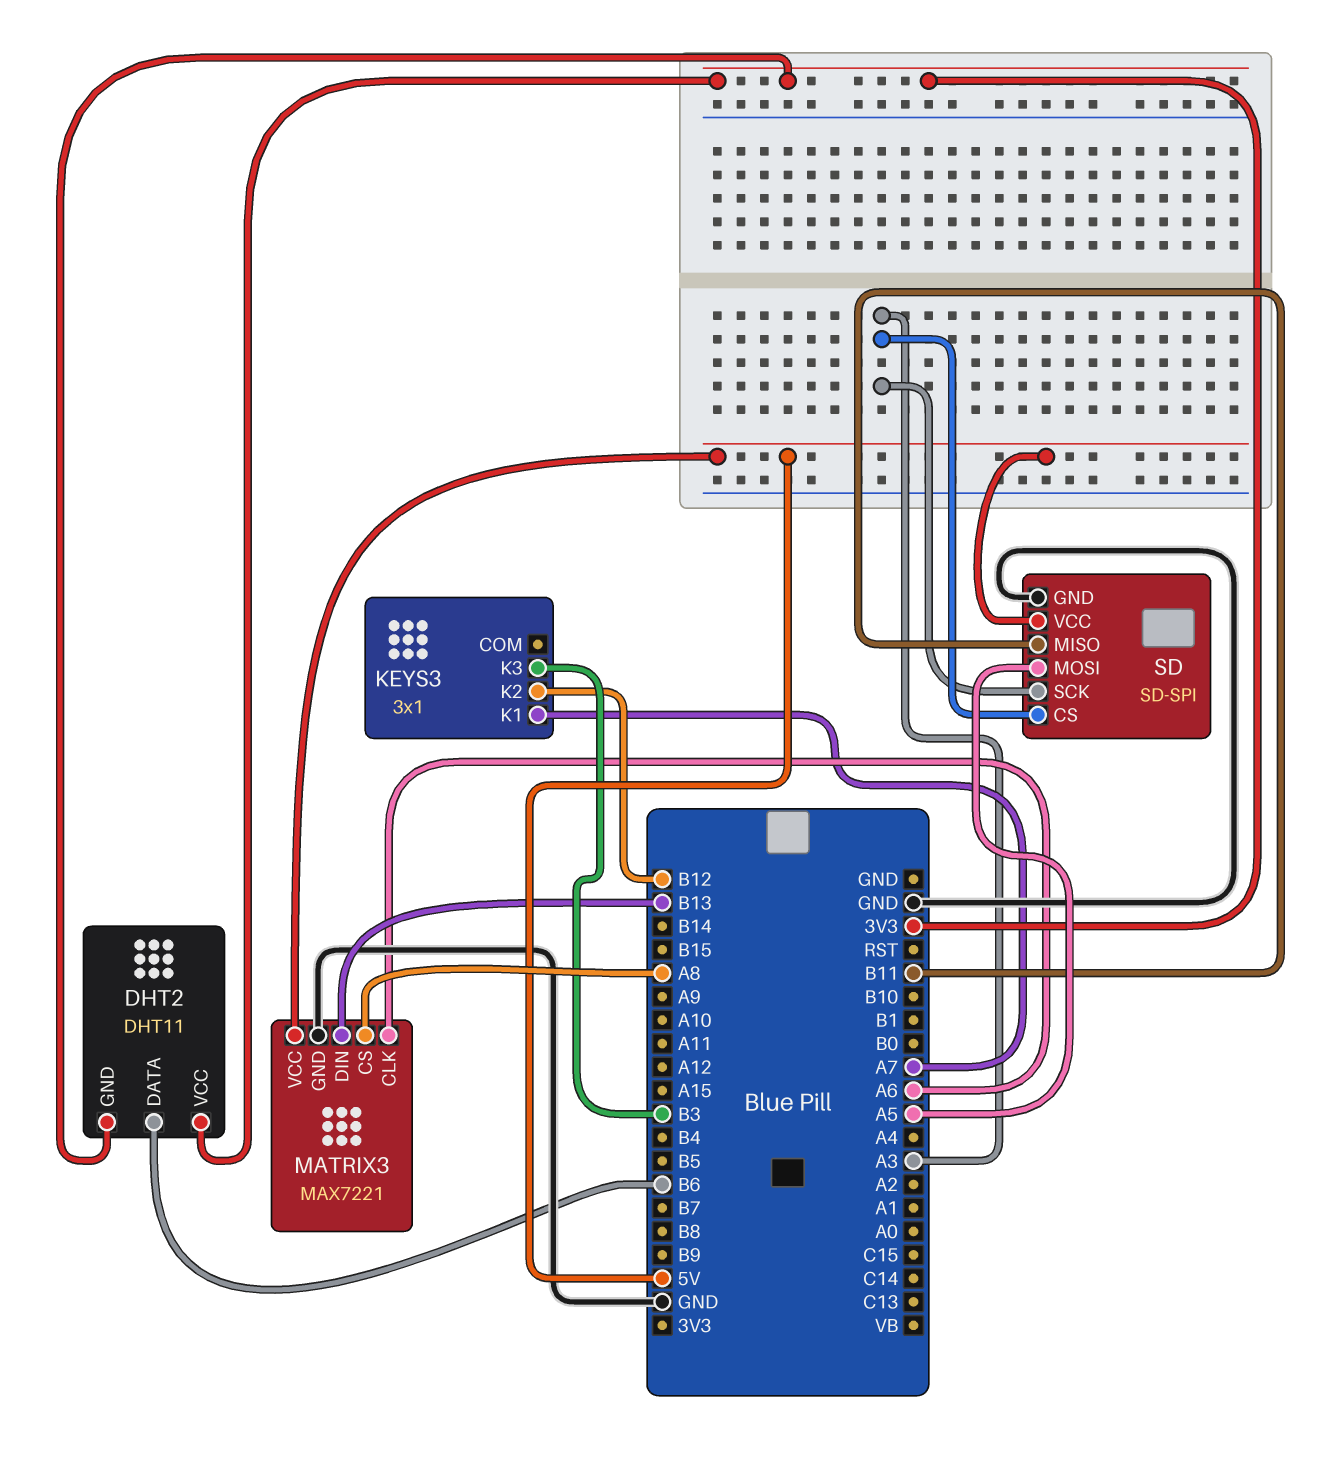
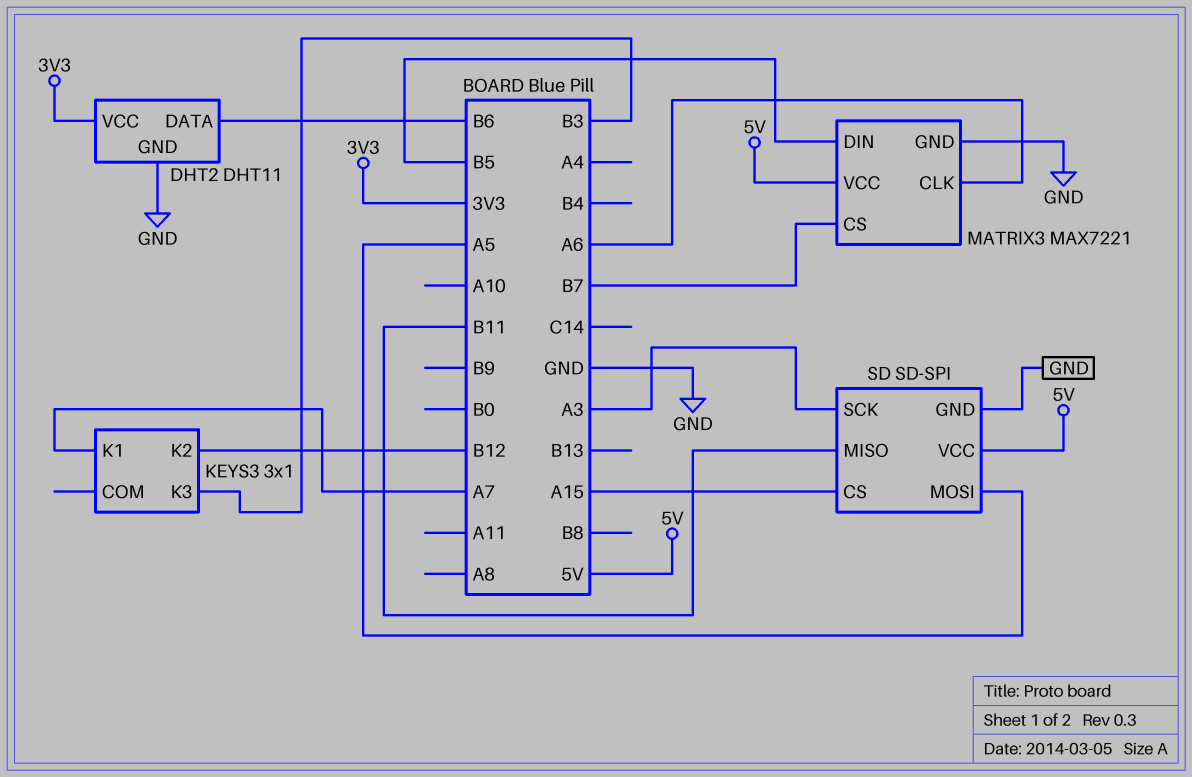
DHT2 pin GND: 3V3 -> GND
MATRIX3 pin CS: A8 -> B7
MATRIX3 pin DIN: B13 -> B5
SD pin CS: A3 -> A15

